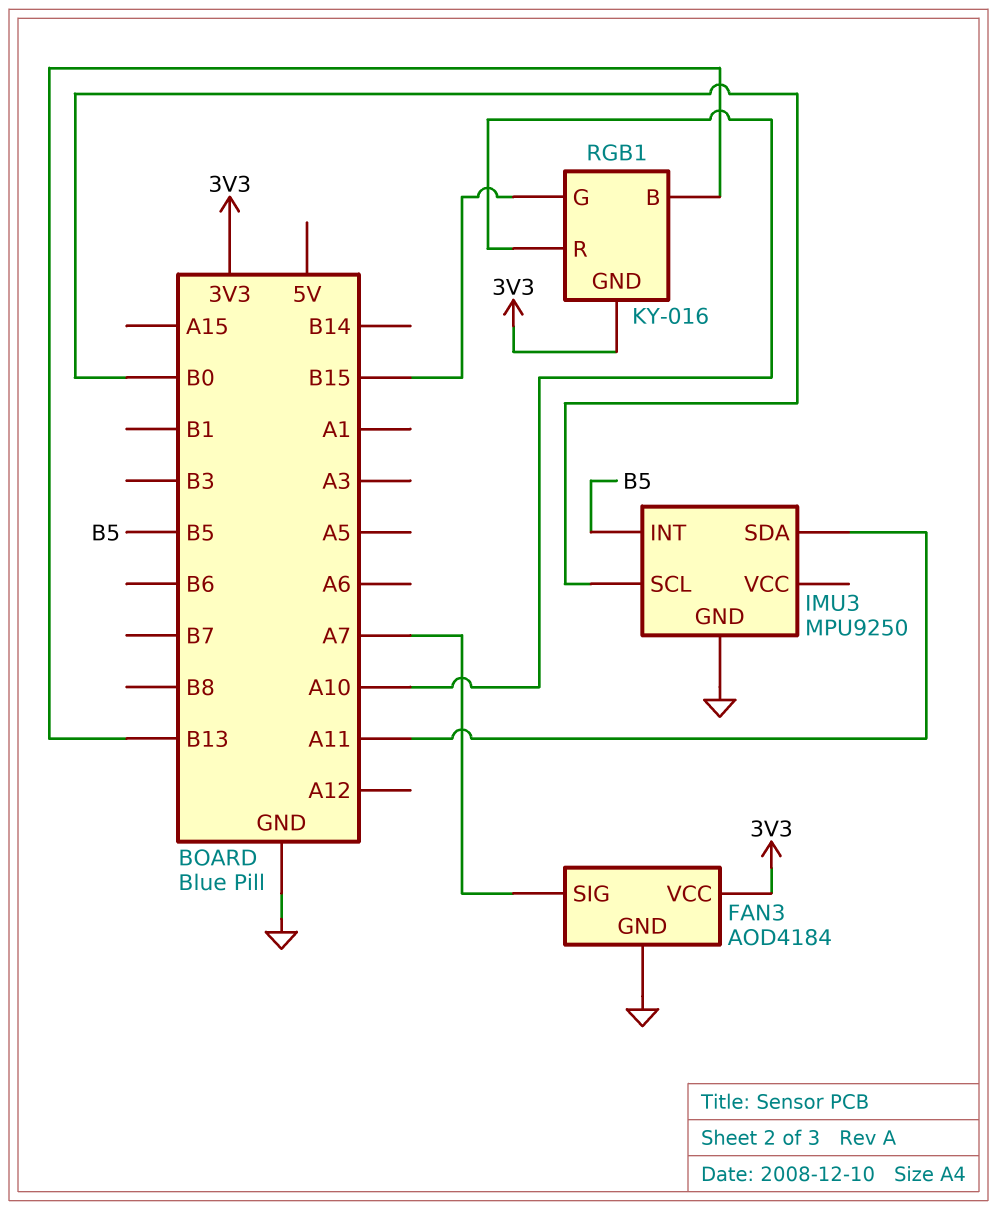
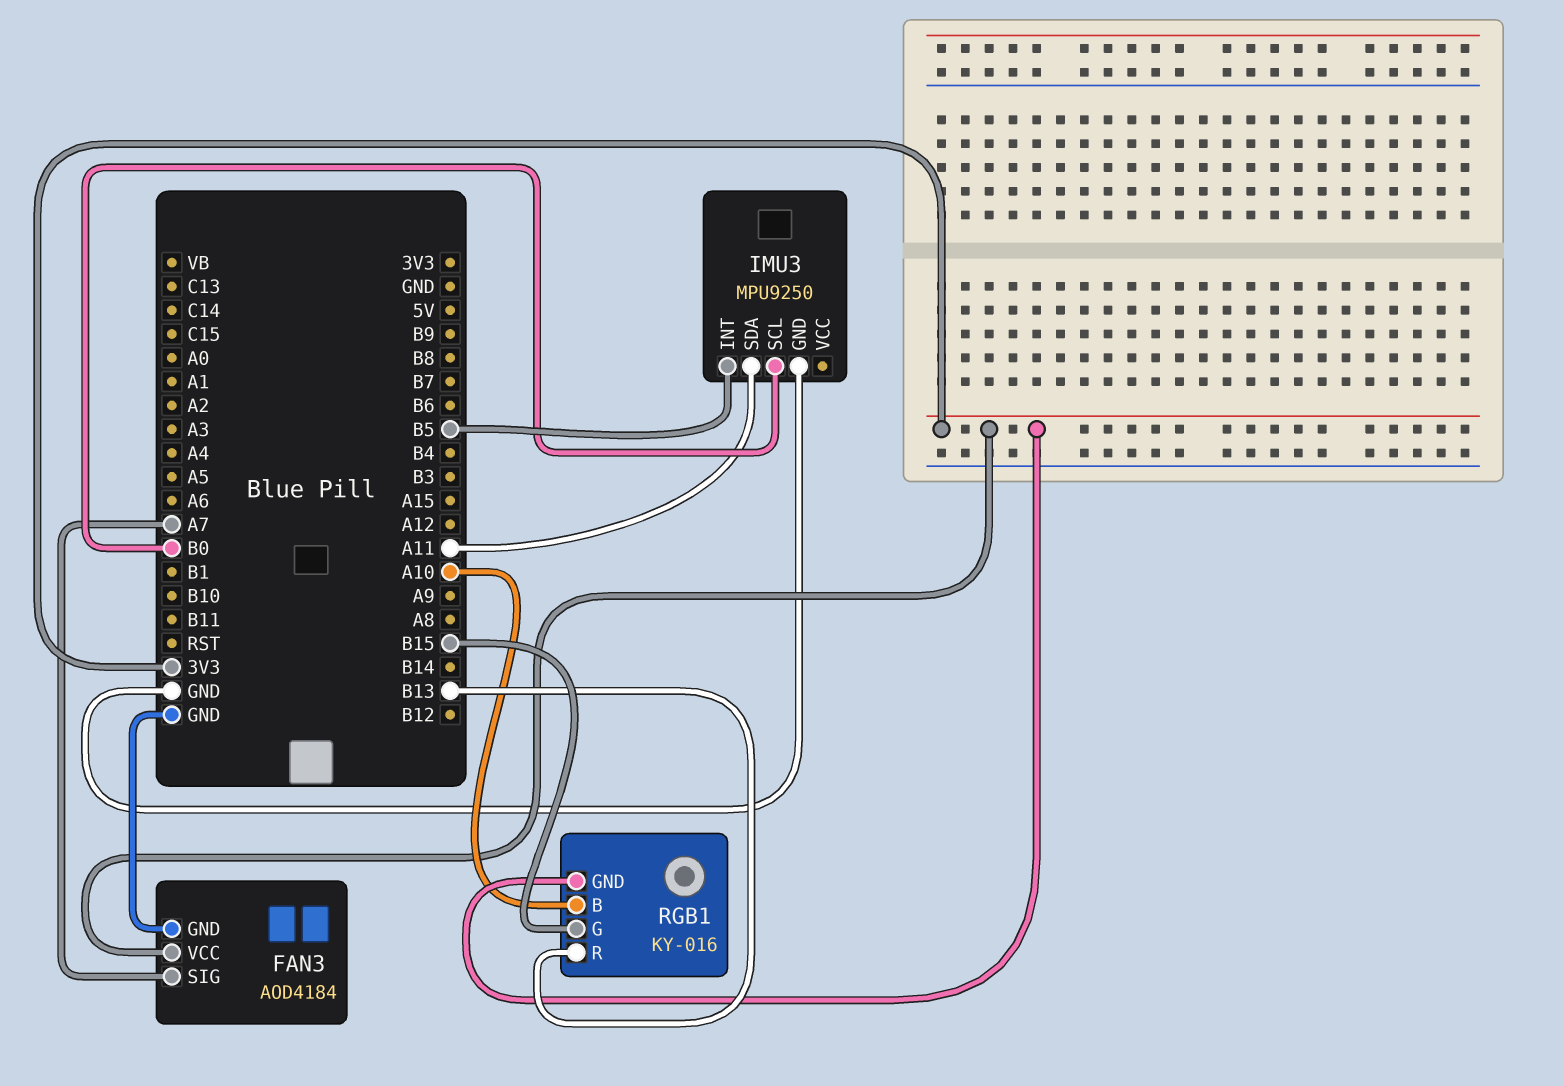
RGB1 pin B: B13 -> A10
RGB1 pin R: A10 -> B13

